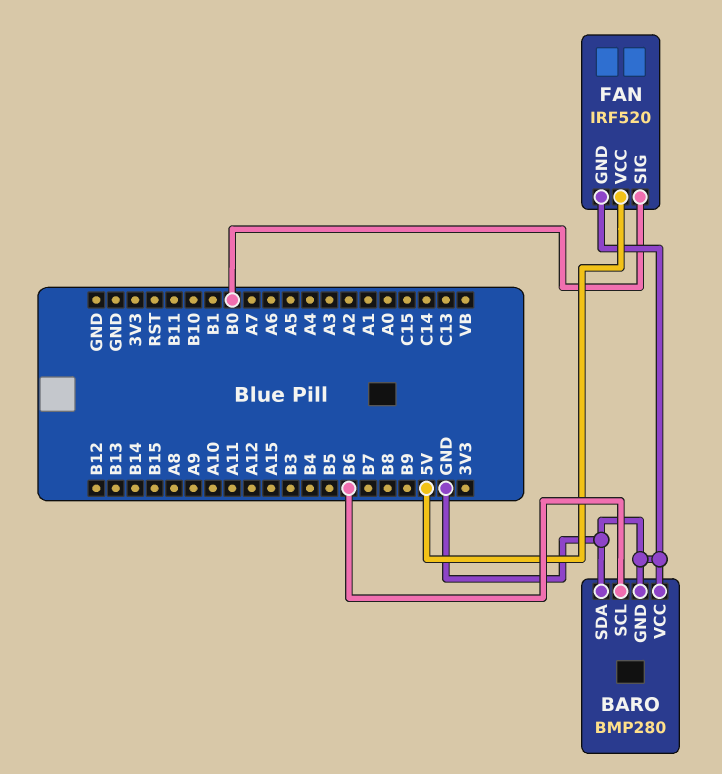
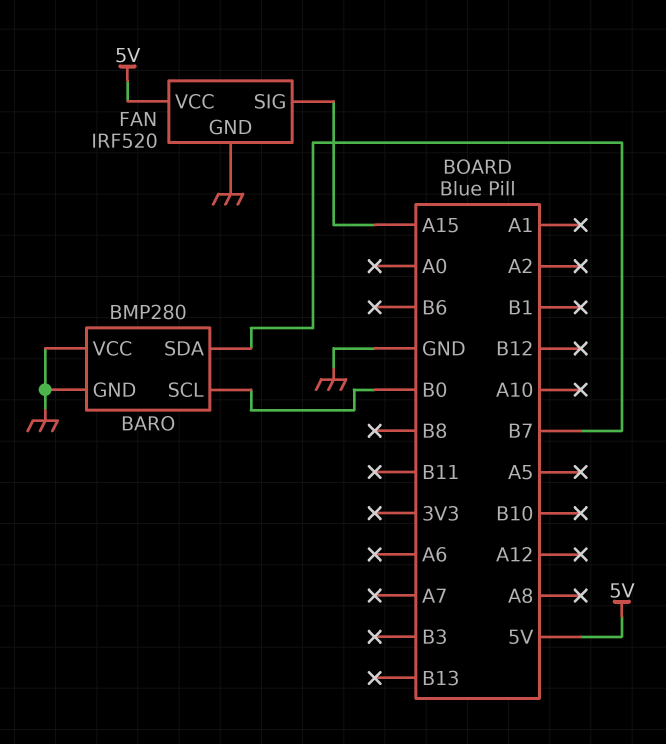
BARO pin SCL: B6 -> B0
BARO pin SDA: GND -> B7
FAN pin SIG: B0 -> A15

